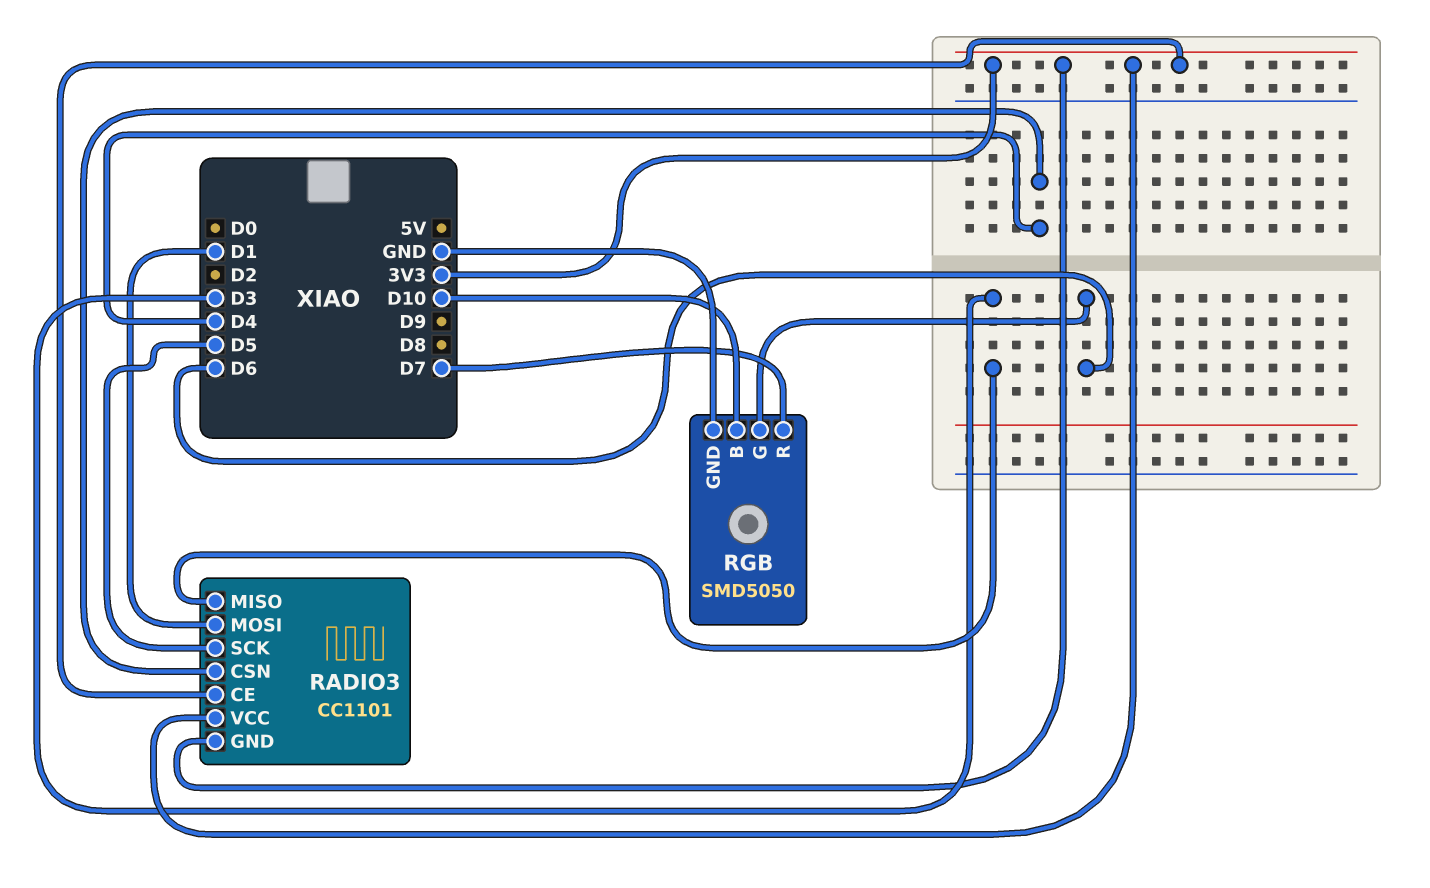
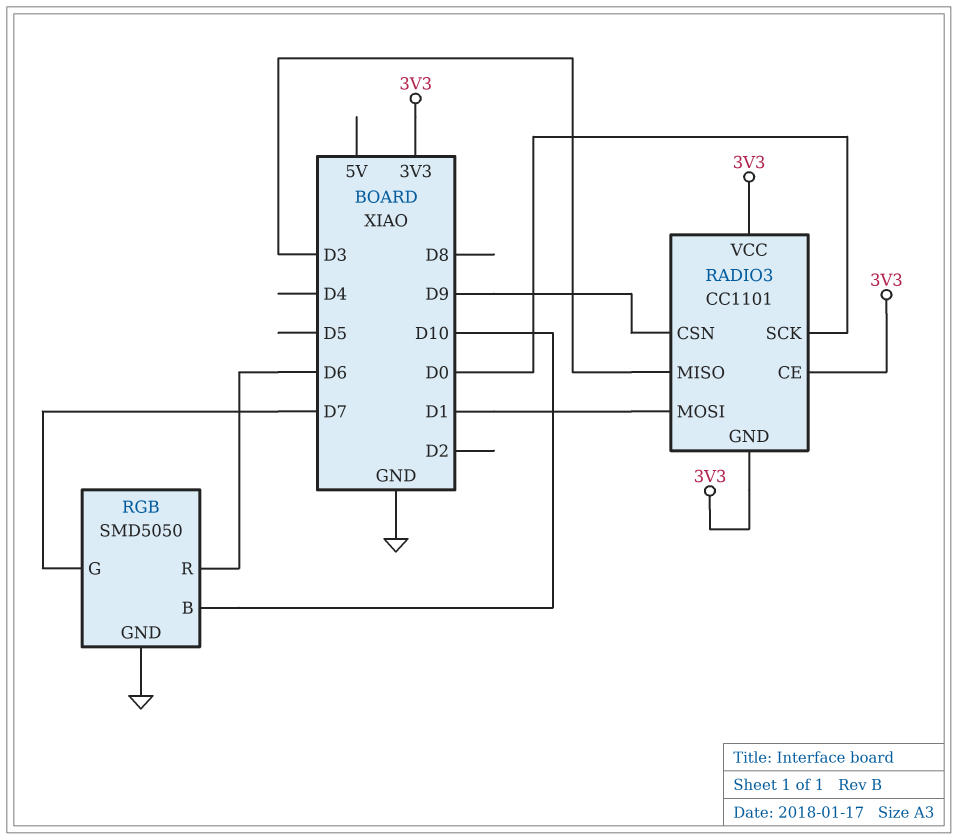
RADIO3 pin CSN: D4 -> D9
RADIO3 pin SCK: D5 -> D0
RGB pin G: D6 -> D7
RGB pin R: D7 -> D6

